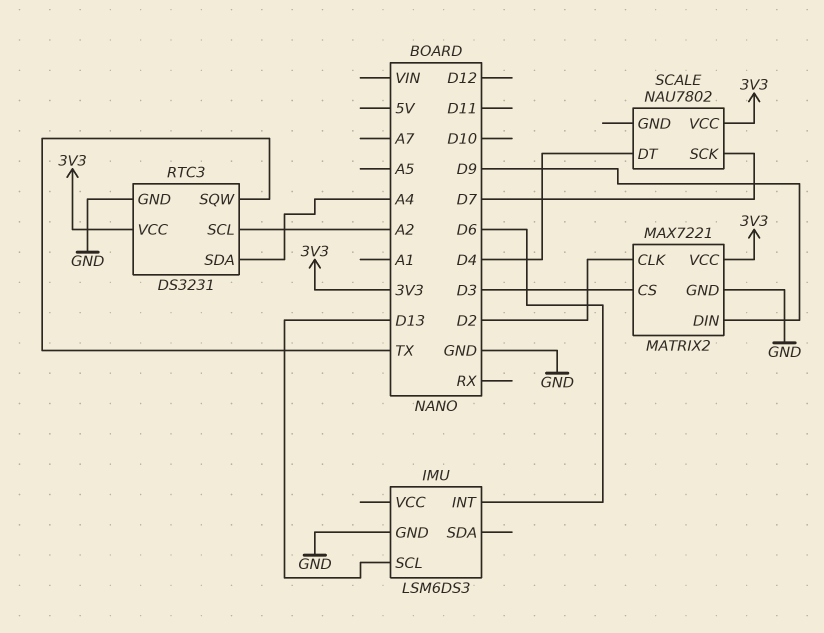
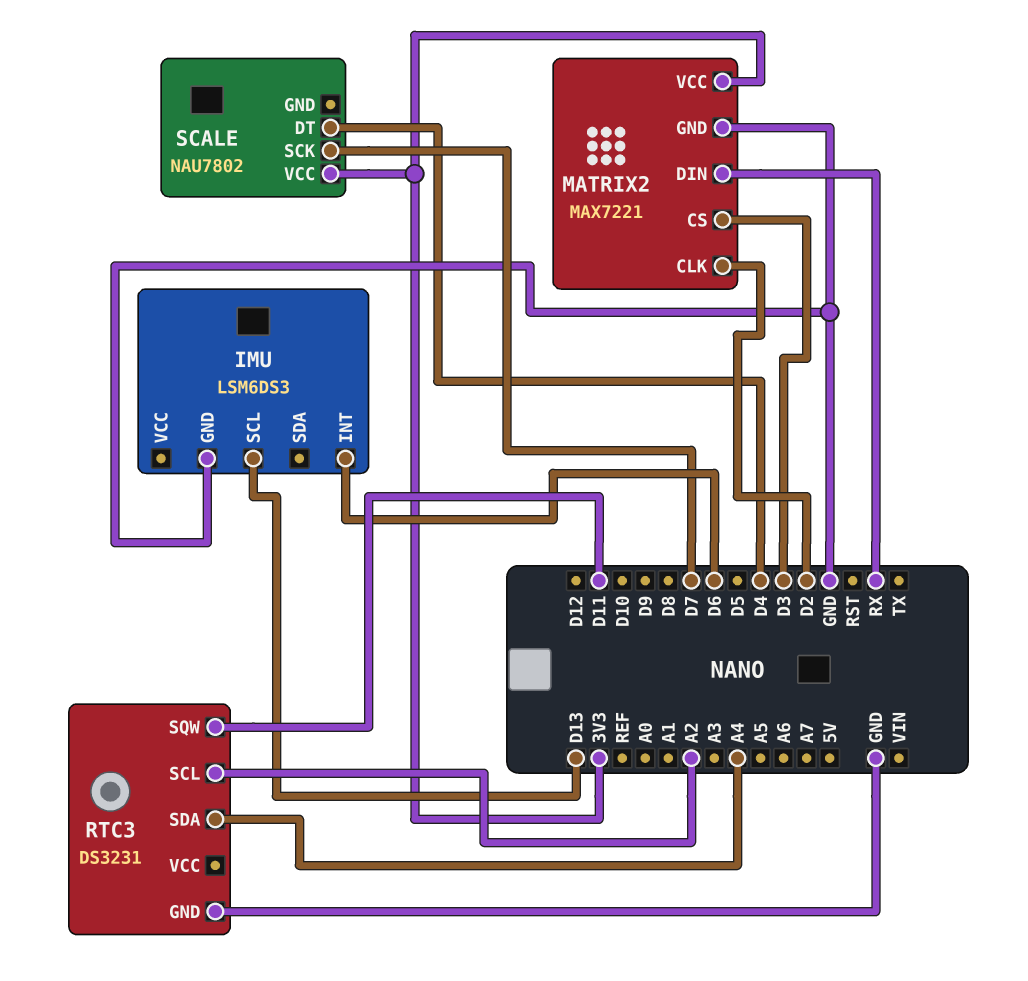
MATRIX2 pin DIN: D9 -> RX
RTC3 pin SQW: TX -> D11
RTC3 pin VCC: 3V3 -> none

